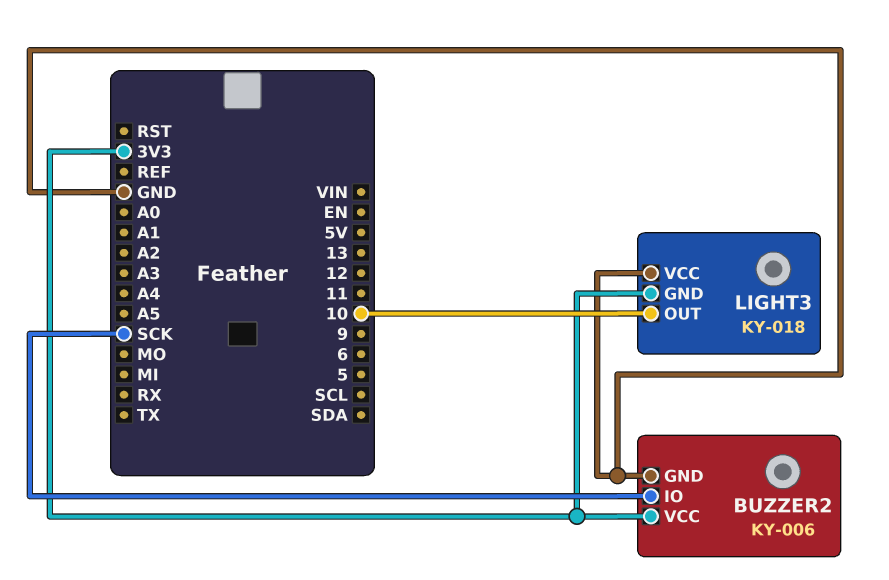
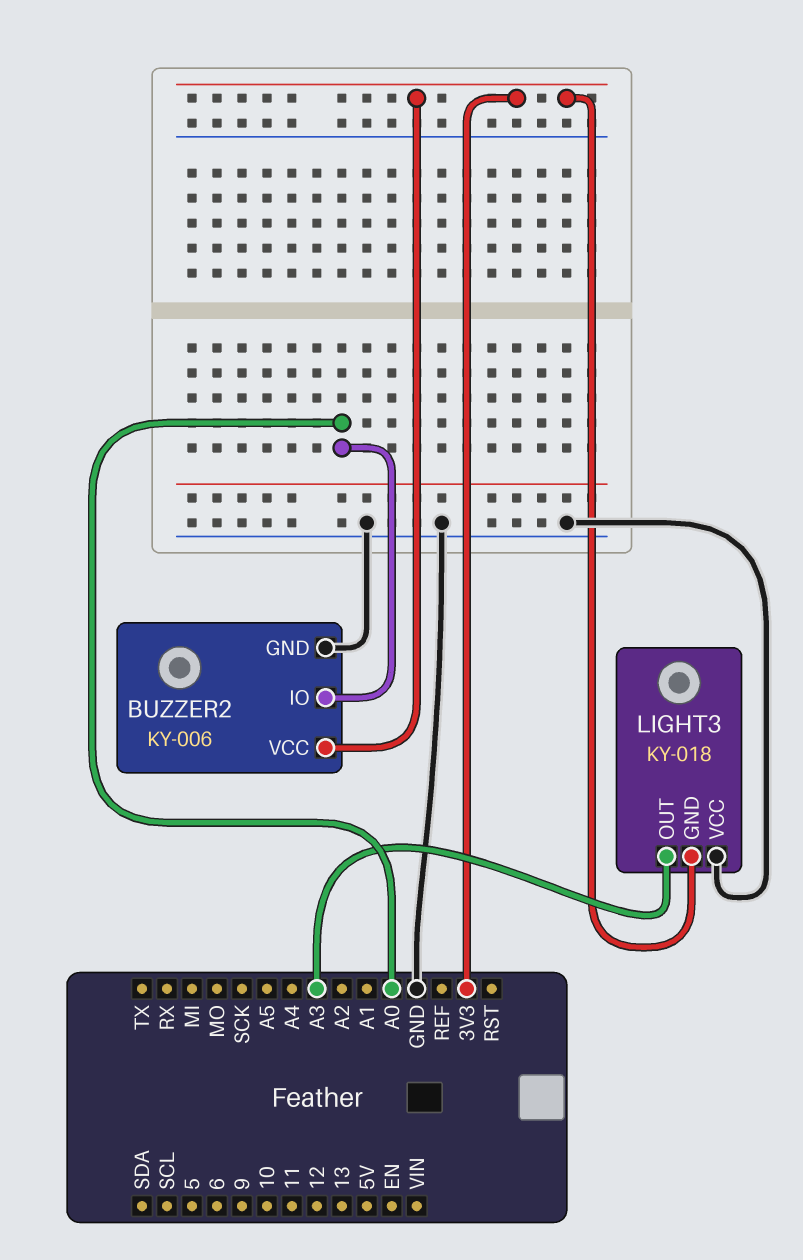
BUZZER2 pin IO: SCK -> A0
LIGHT3 pin OUT: 10 -> A3

